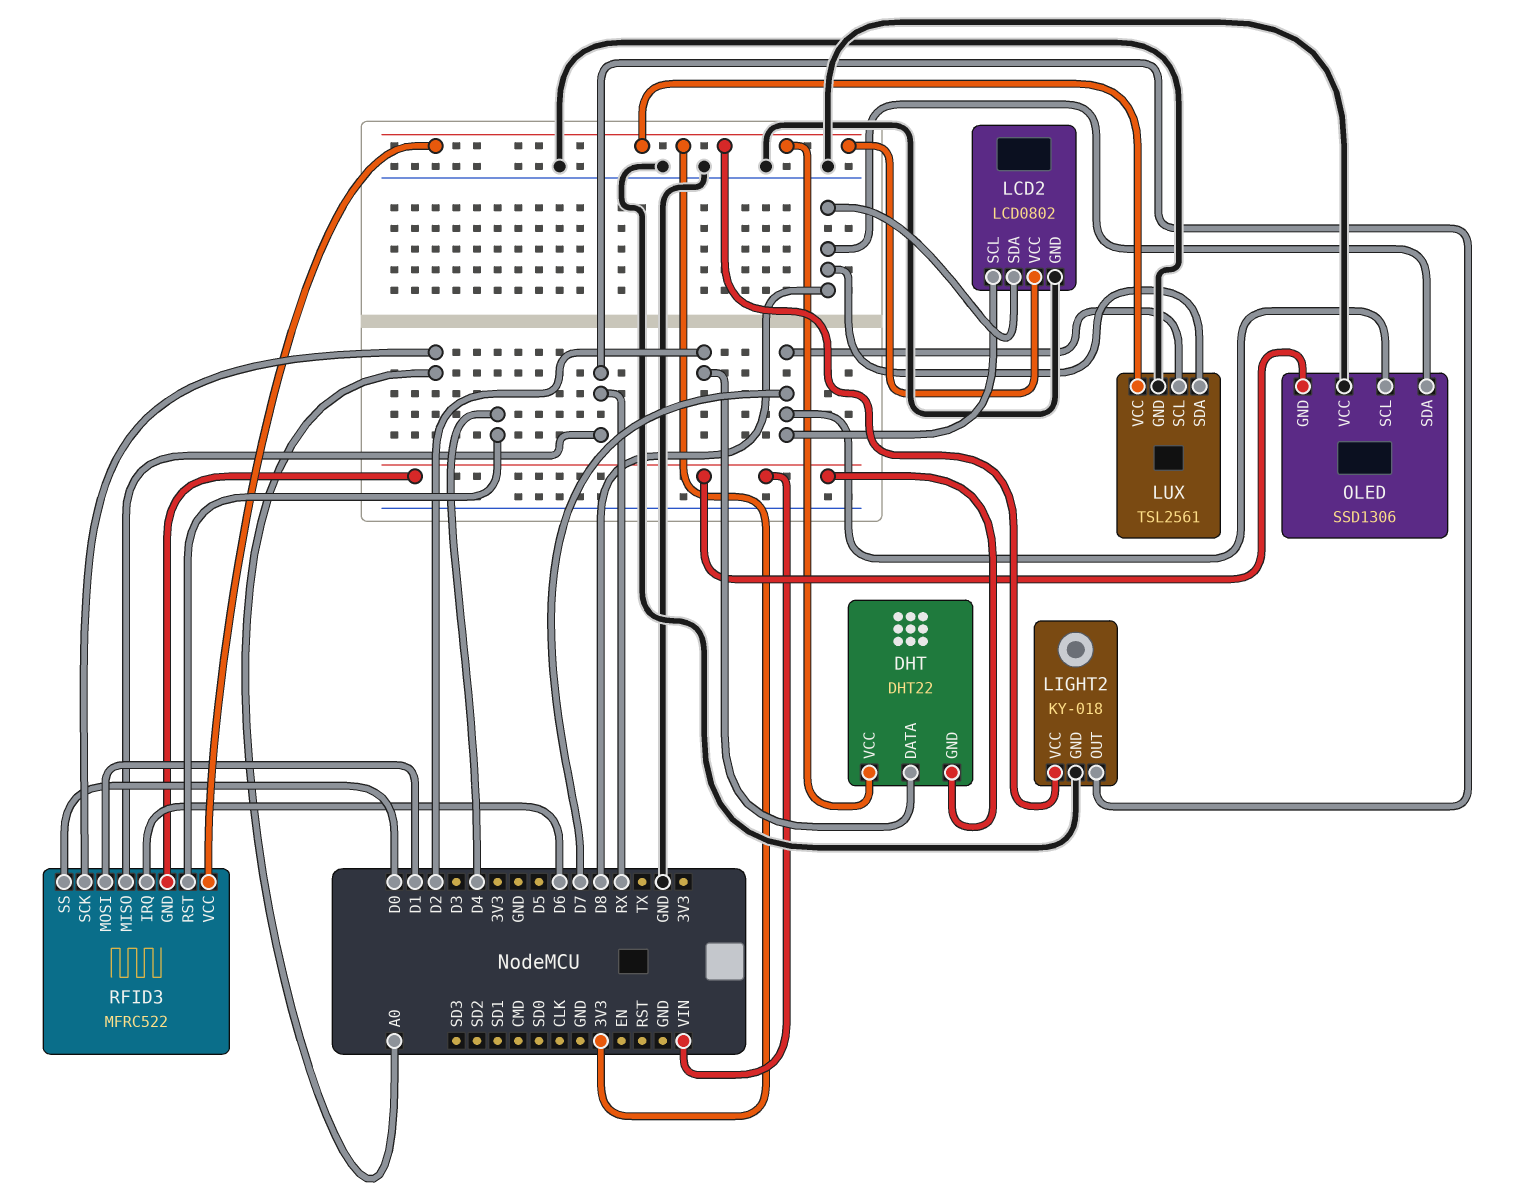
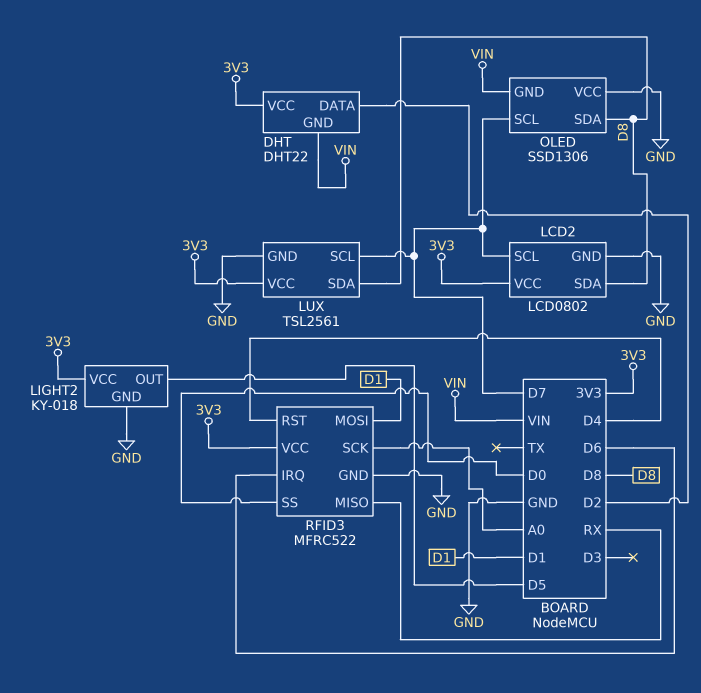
LIGHT2 pin OUT: RX -> D5
RFID3 pin GND: VIN -> GND

